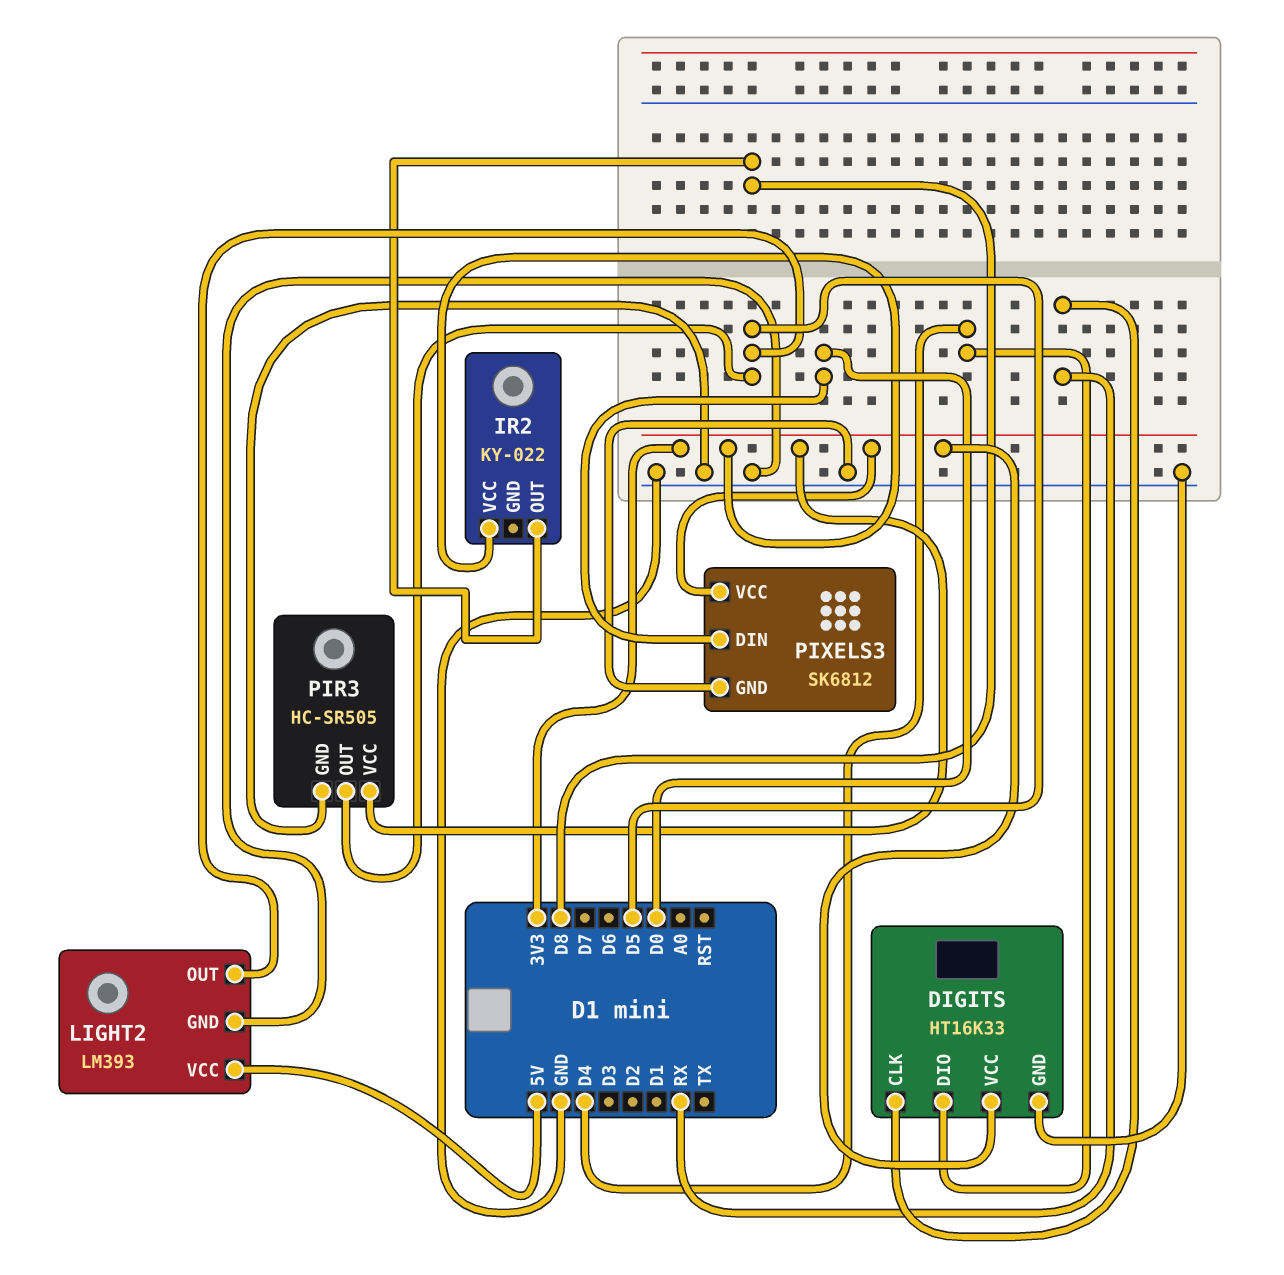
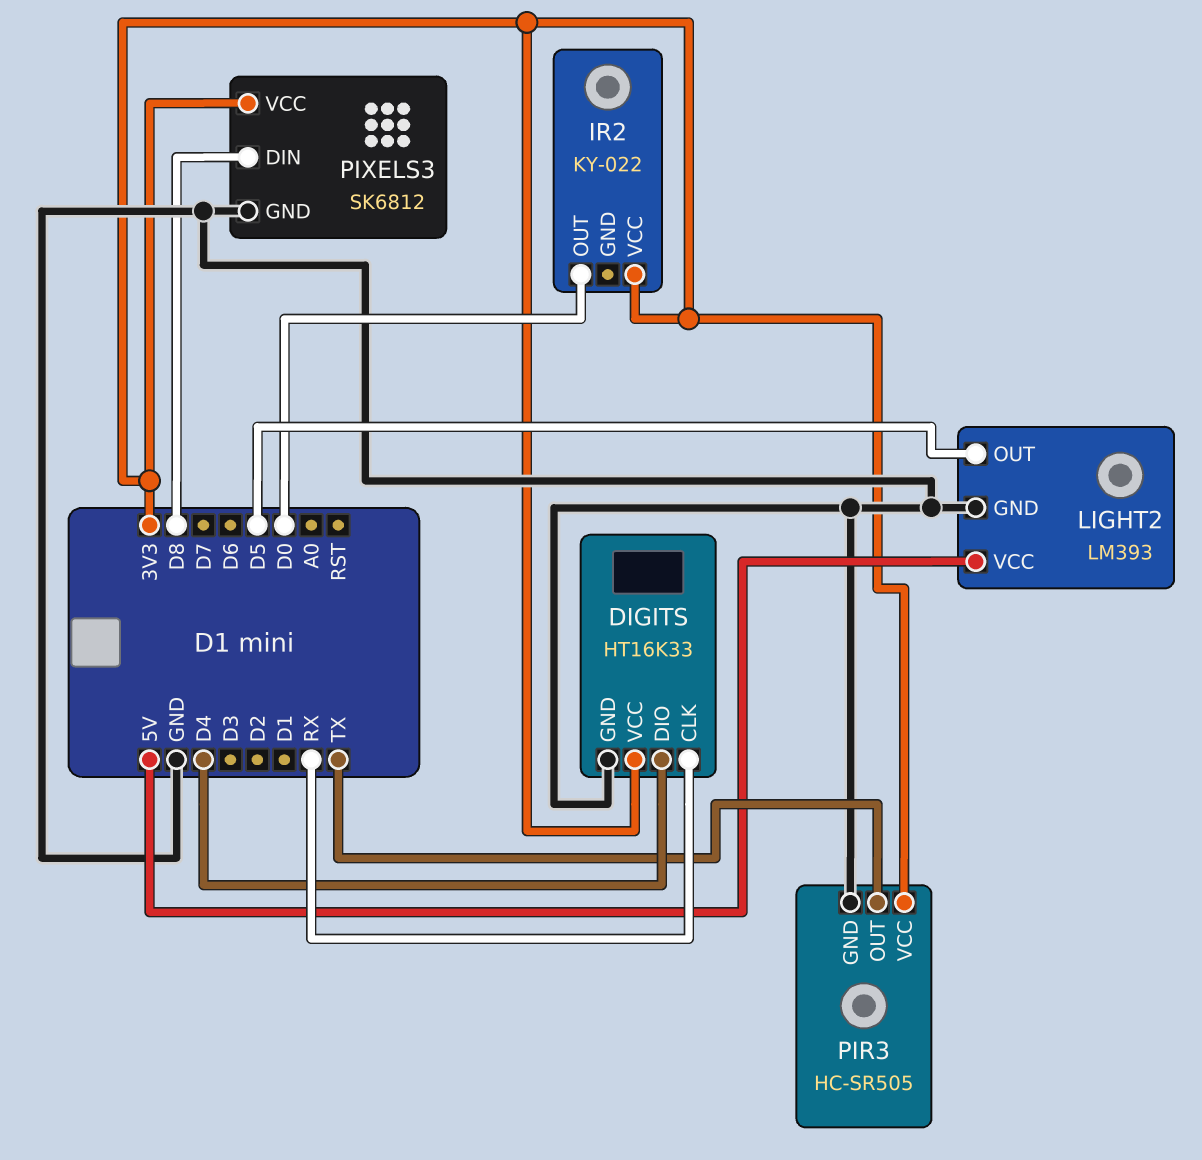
IR2 pin OUT: D8 -> D0
PIR3 pin OUT: D5 -> TX
PIXELS3 pin DIN: D0 -> D8

